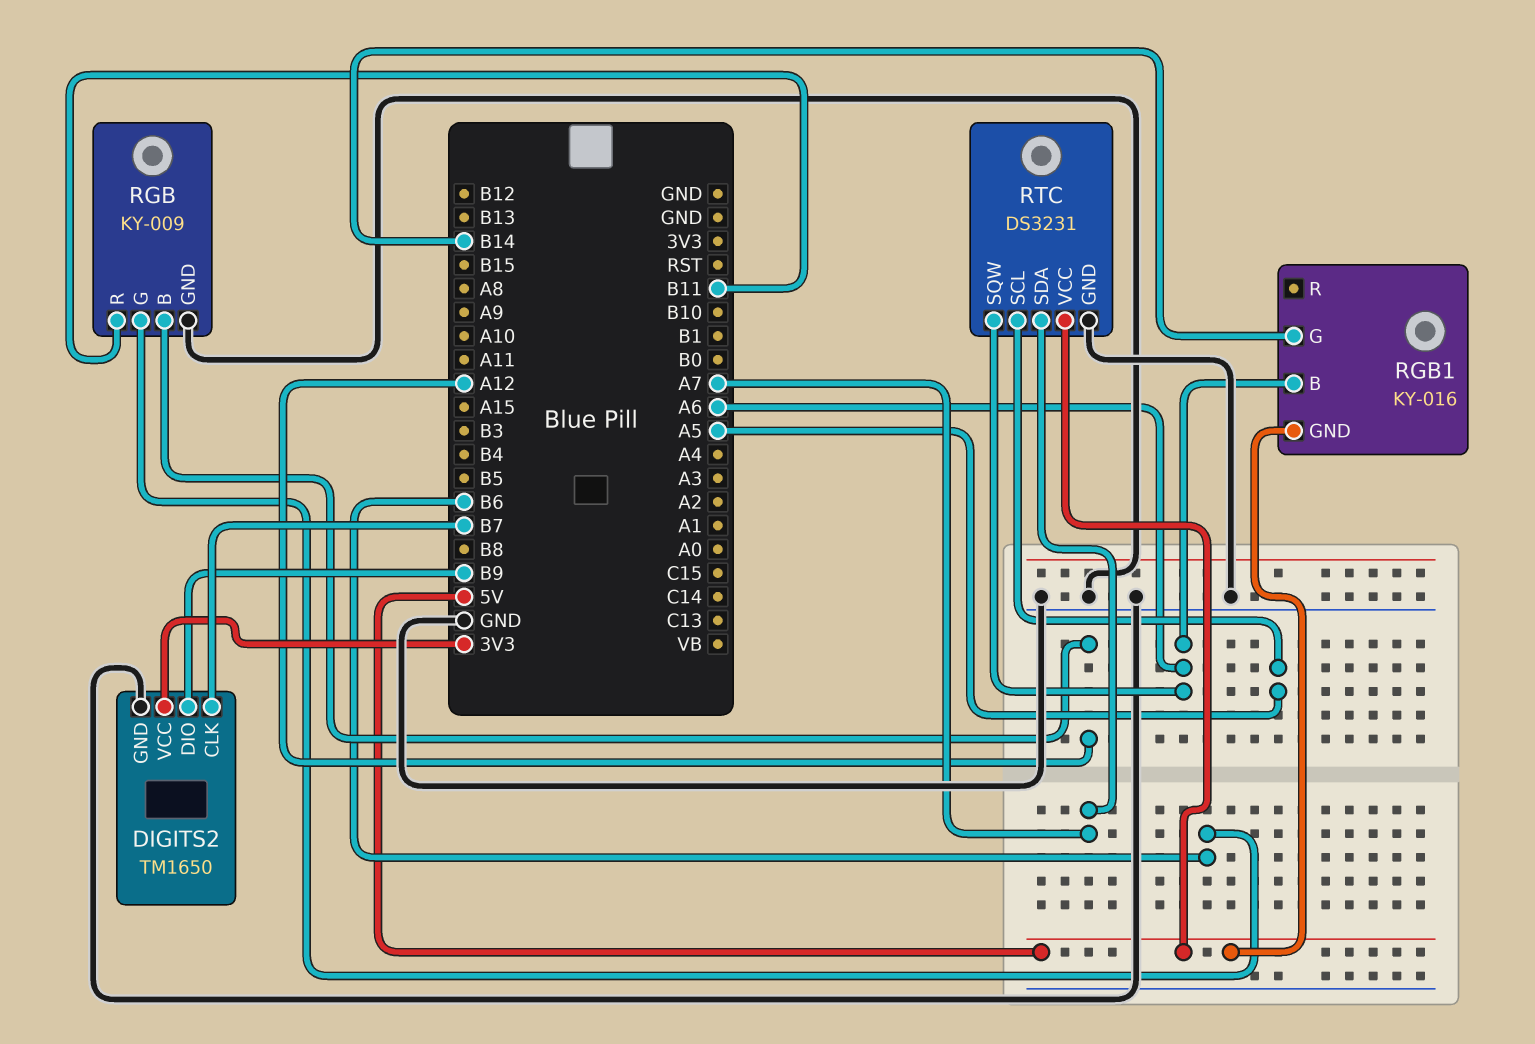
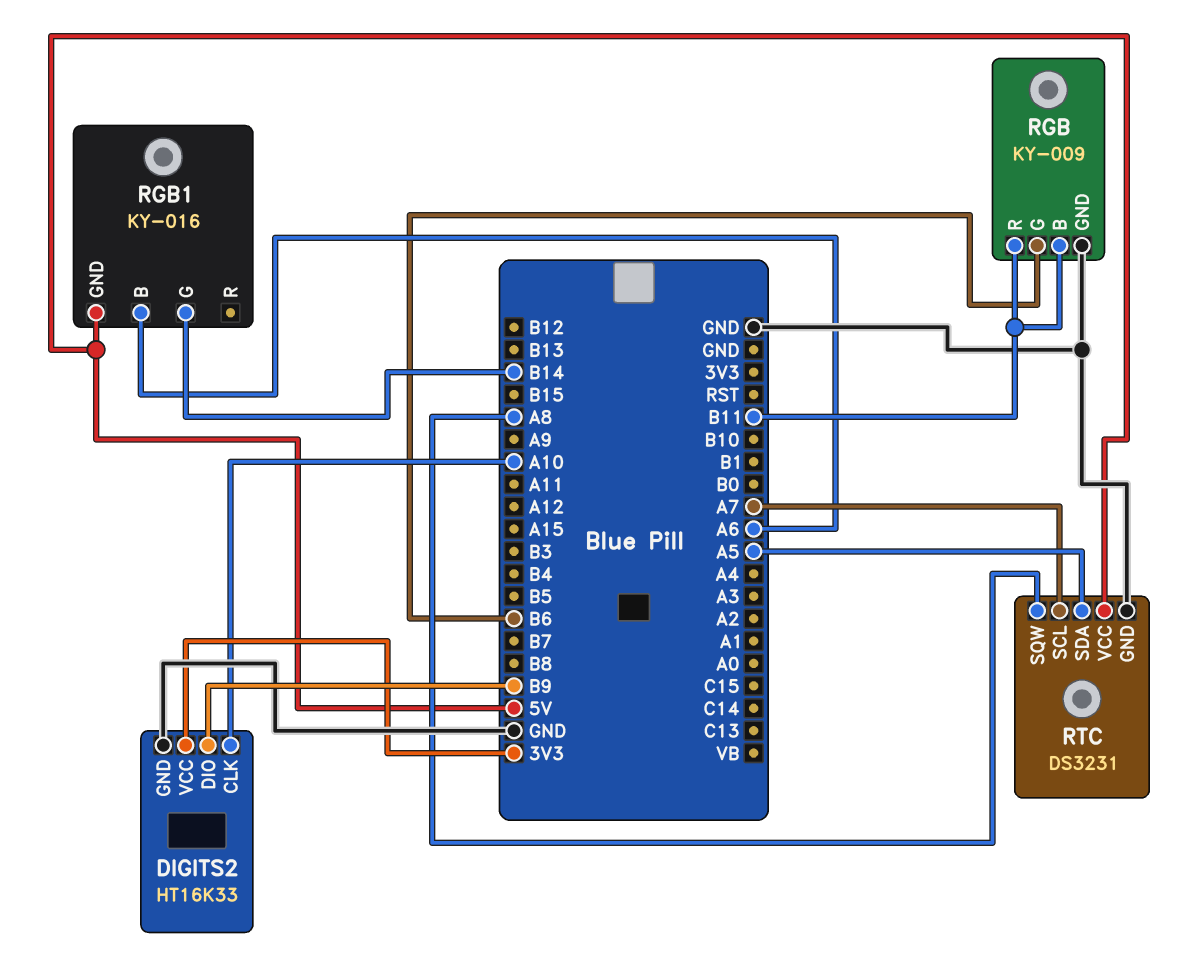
DIGITS2: TM1650 -> HT16K33
DIGITS2 pin CLK: B7 -> A10
RGB pin B: A12 -> B11
RTC pin SCL: A5 -> A7
RTC pin SDA: A7 -> A5
RTC pin SQW: A6 -> A8

